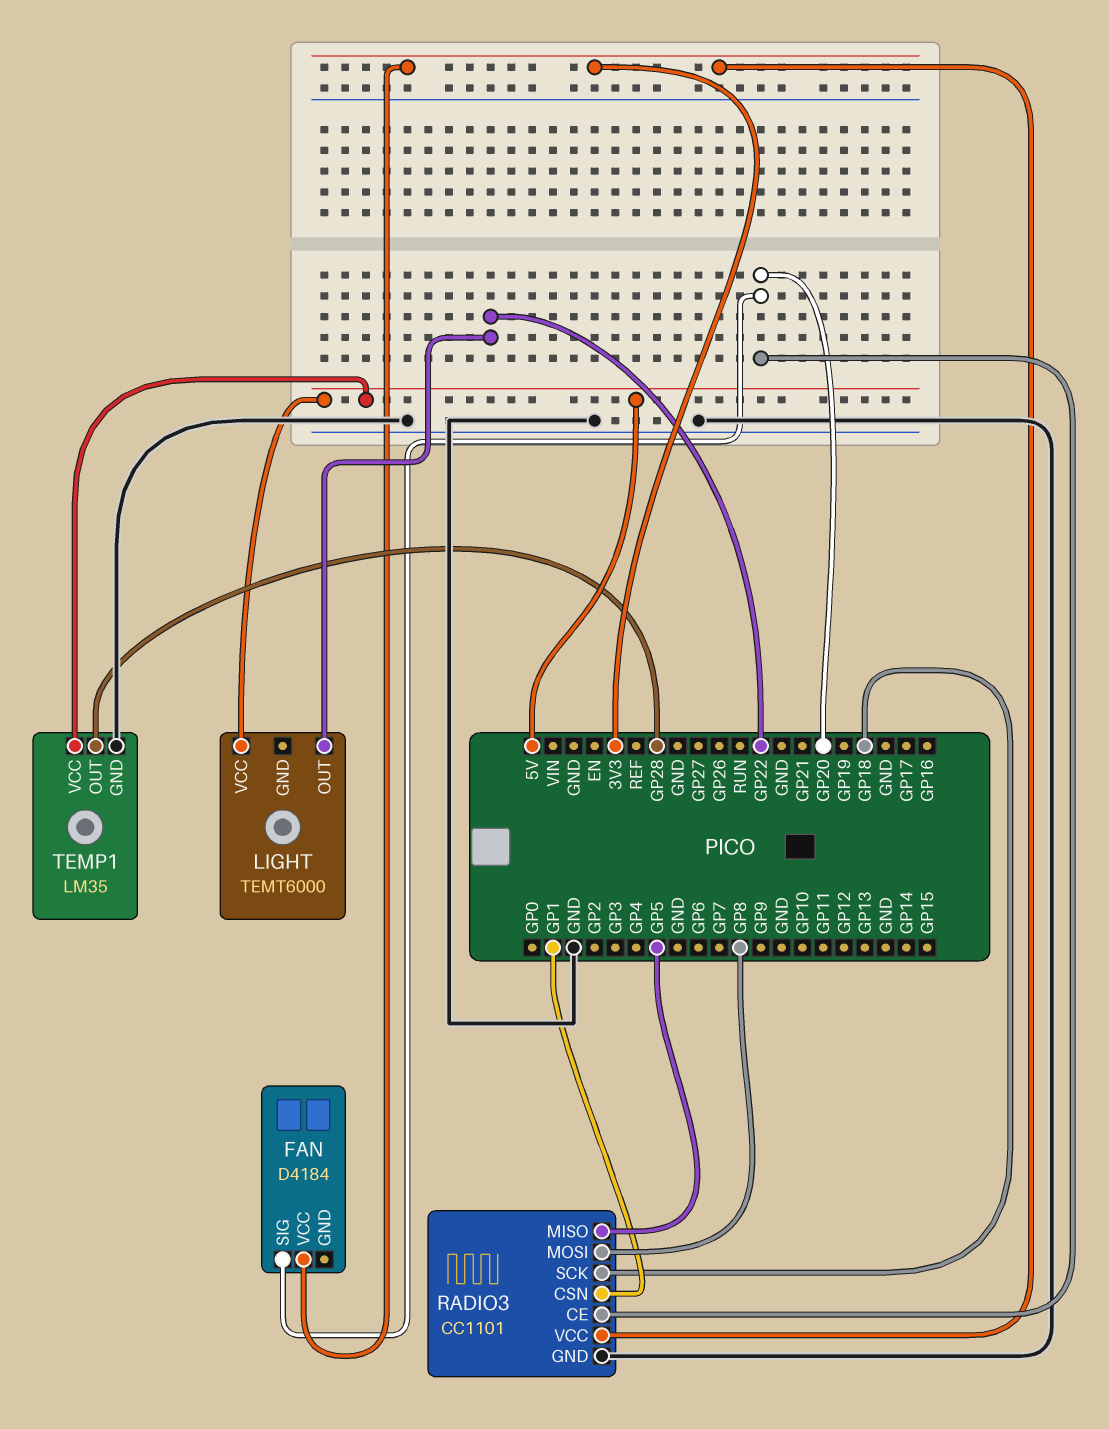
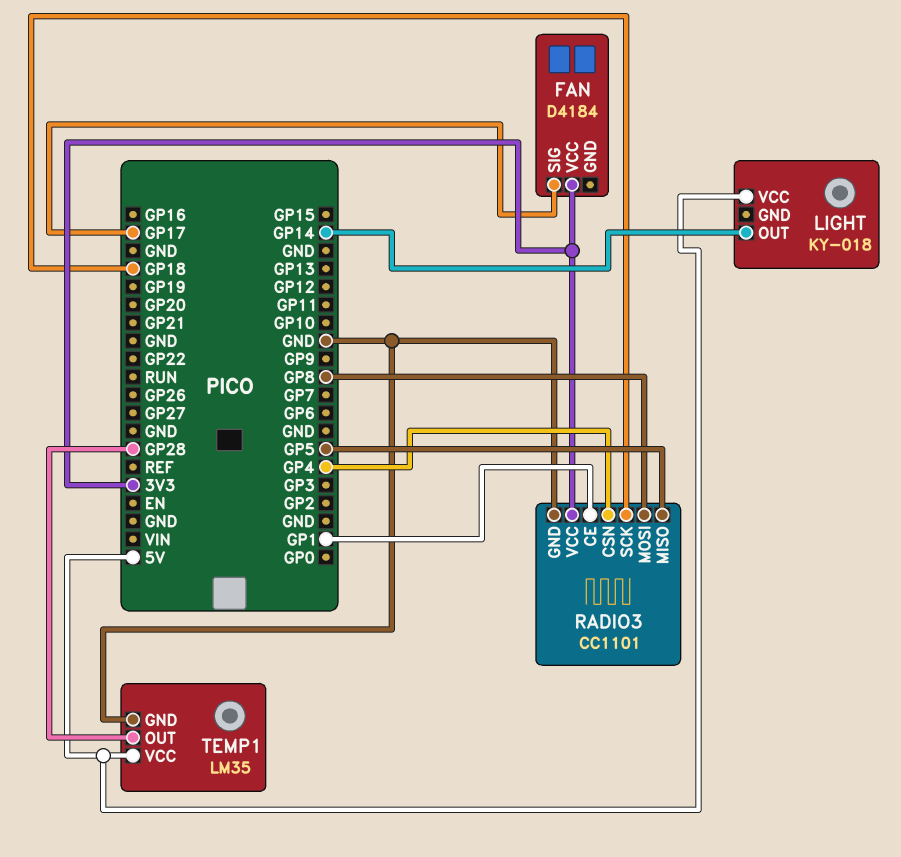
FAN pin SIG: GP20 -> GP17
LIGHT: TEMT6000 -> KY-018
LIGHT pin OUT: GP22 -> GP14
RADIO3 pin CE: GP20 -> GP1
RADIO3 pin CSN: GP1 -> GP4

